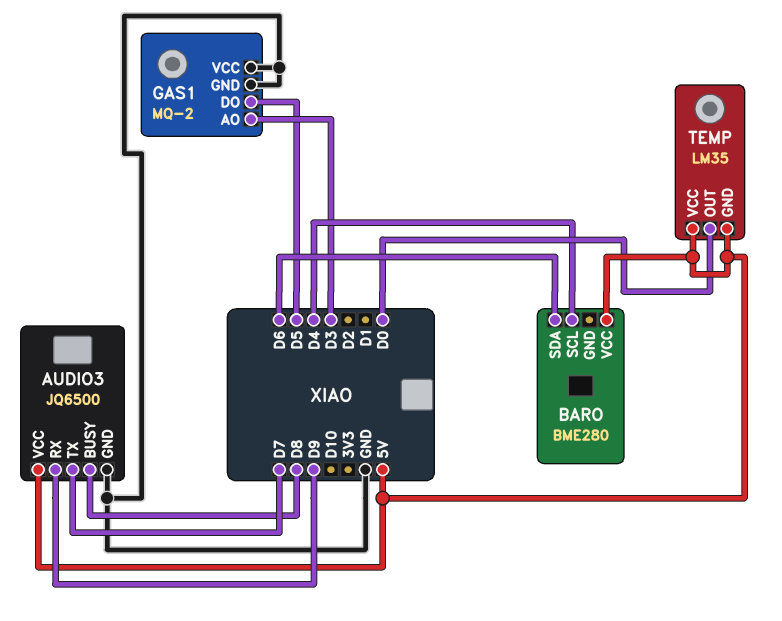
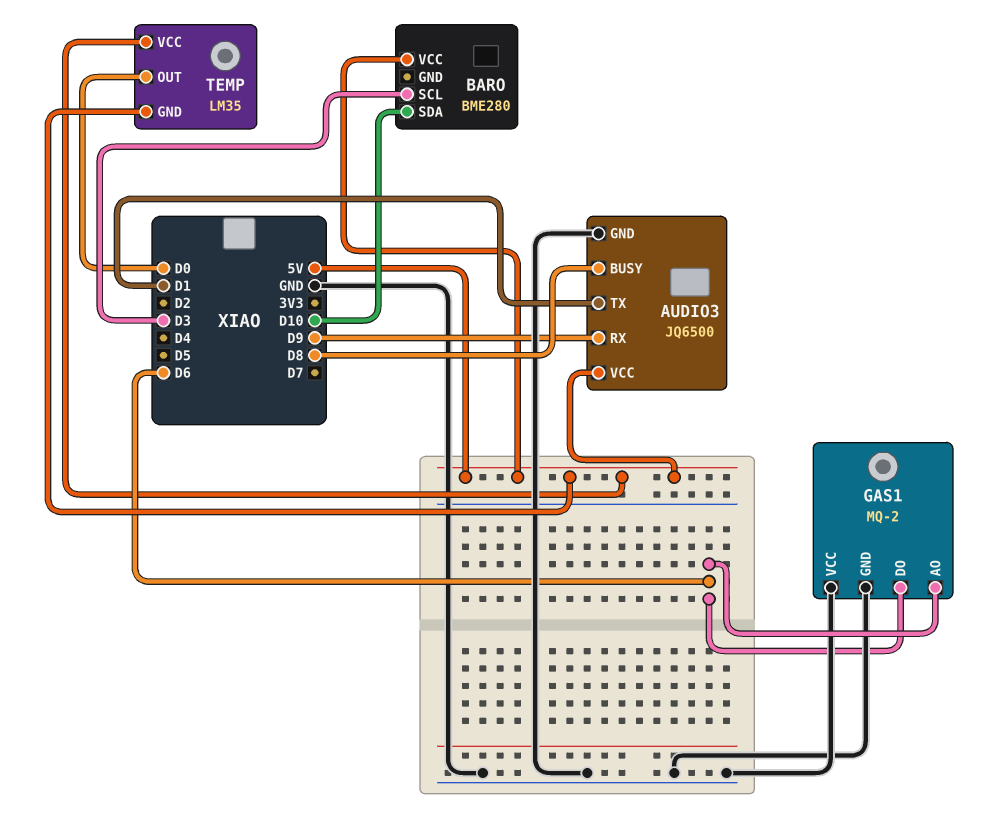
AUDIO3 pin TX: D7 -> D1
BARO pin SCL: D4 -> D3
BARO pin SDA: D6 -> D10
GAS1 pin AO: D3 -> D6
GAS1 pin DO: D5 -> D6

